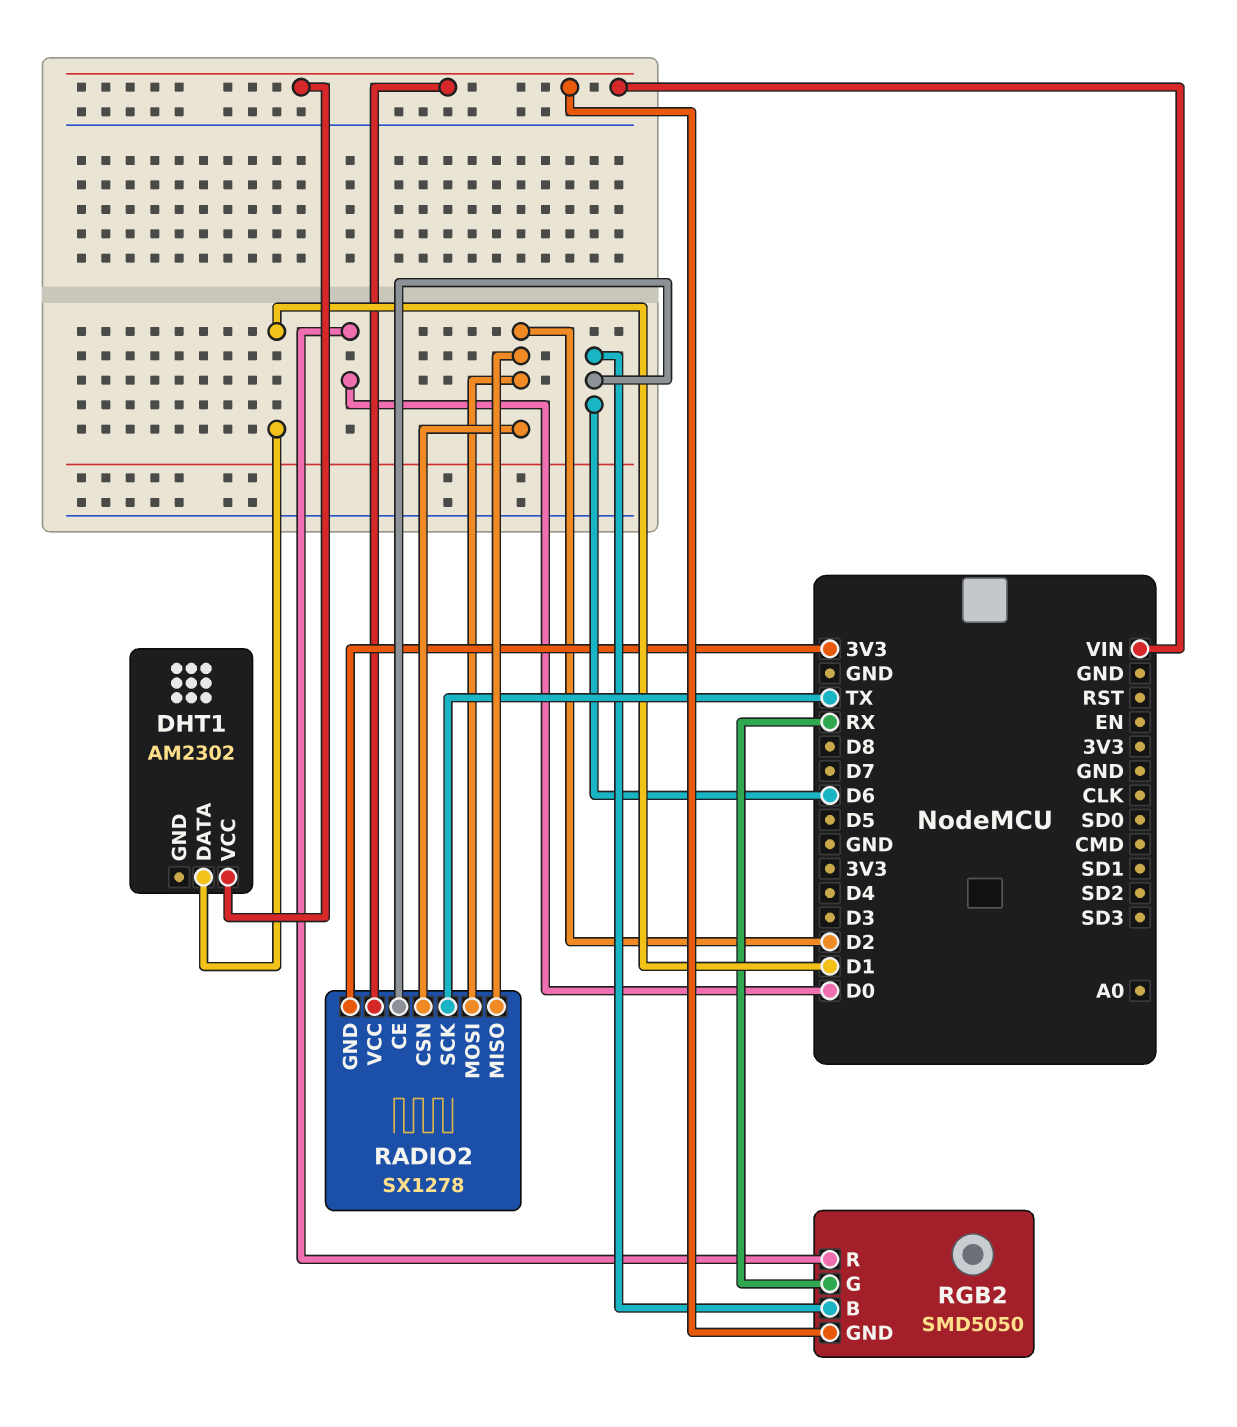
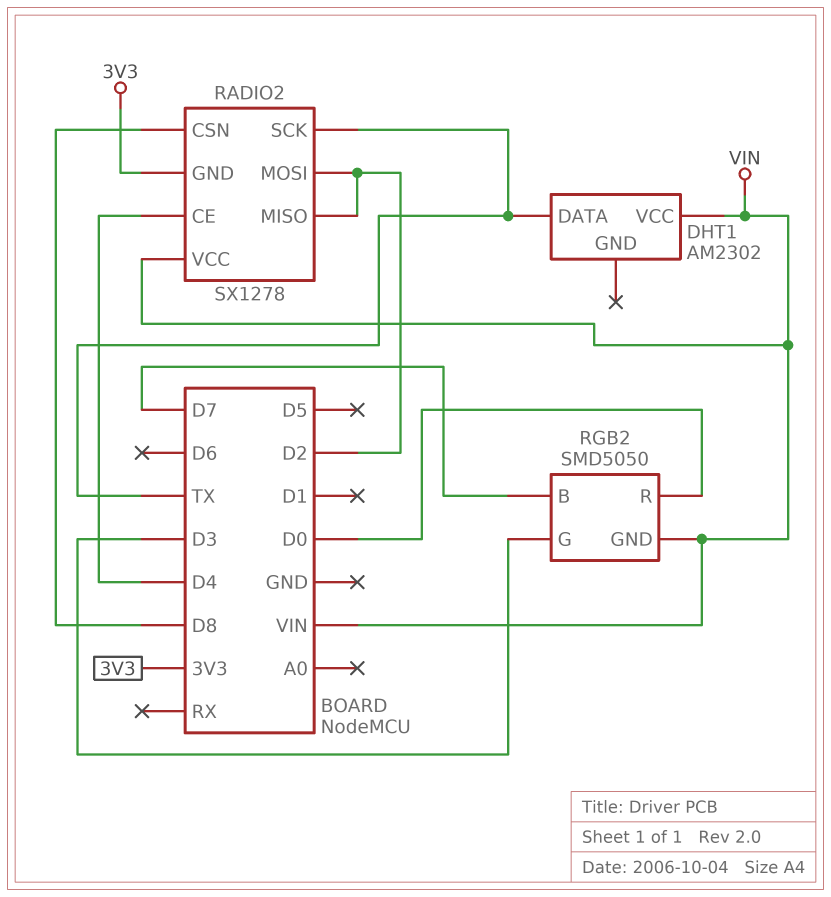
DHT1 pin DATA: D1 -> TX
RADIO2 pin CE: D6 -> D4
RADIO2 pin CSN: D2 -> D8
RGB2 pin B: D6 -> D7
RGB2 pin G: RX -> D3

